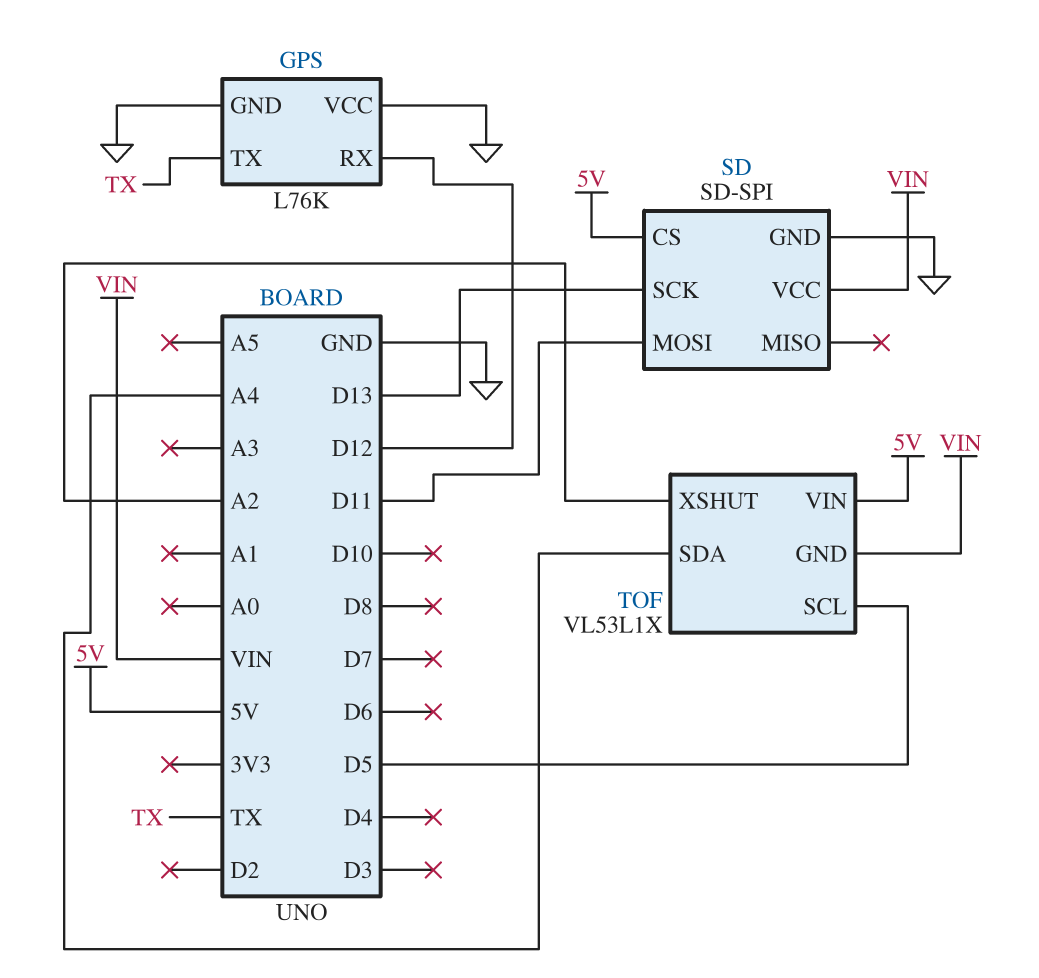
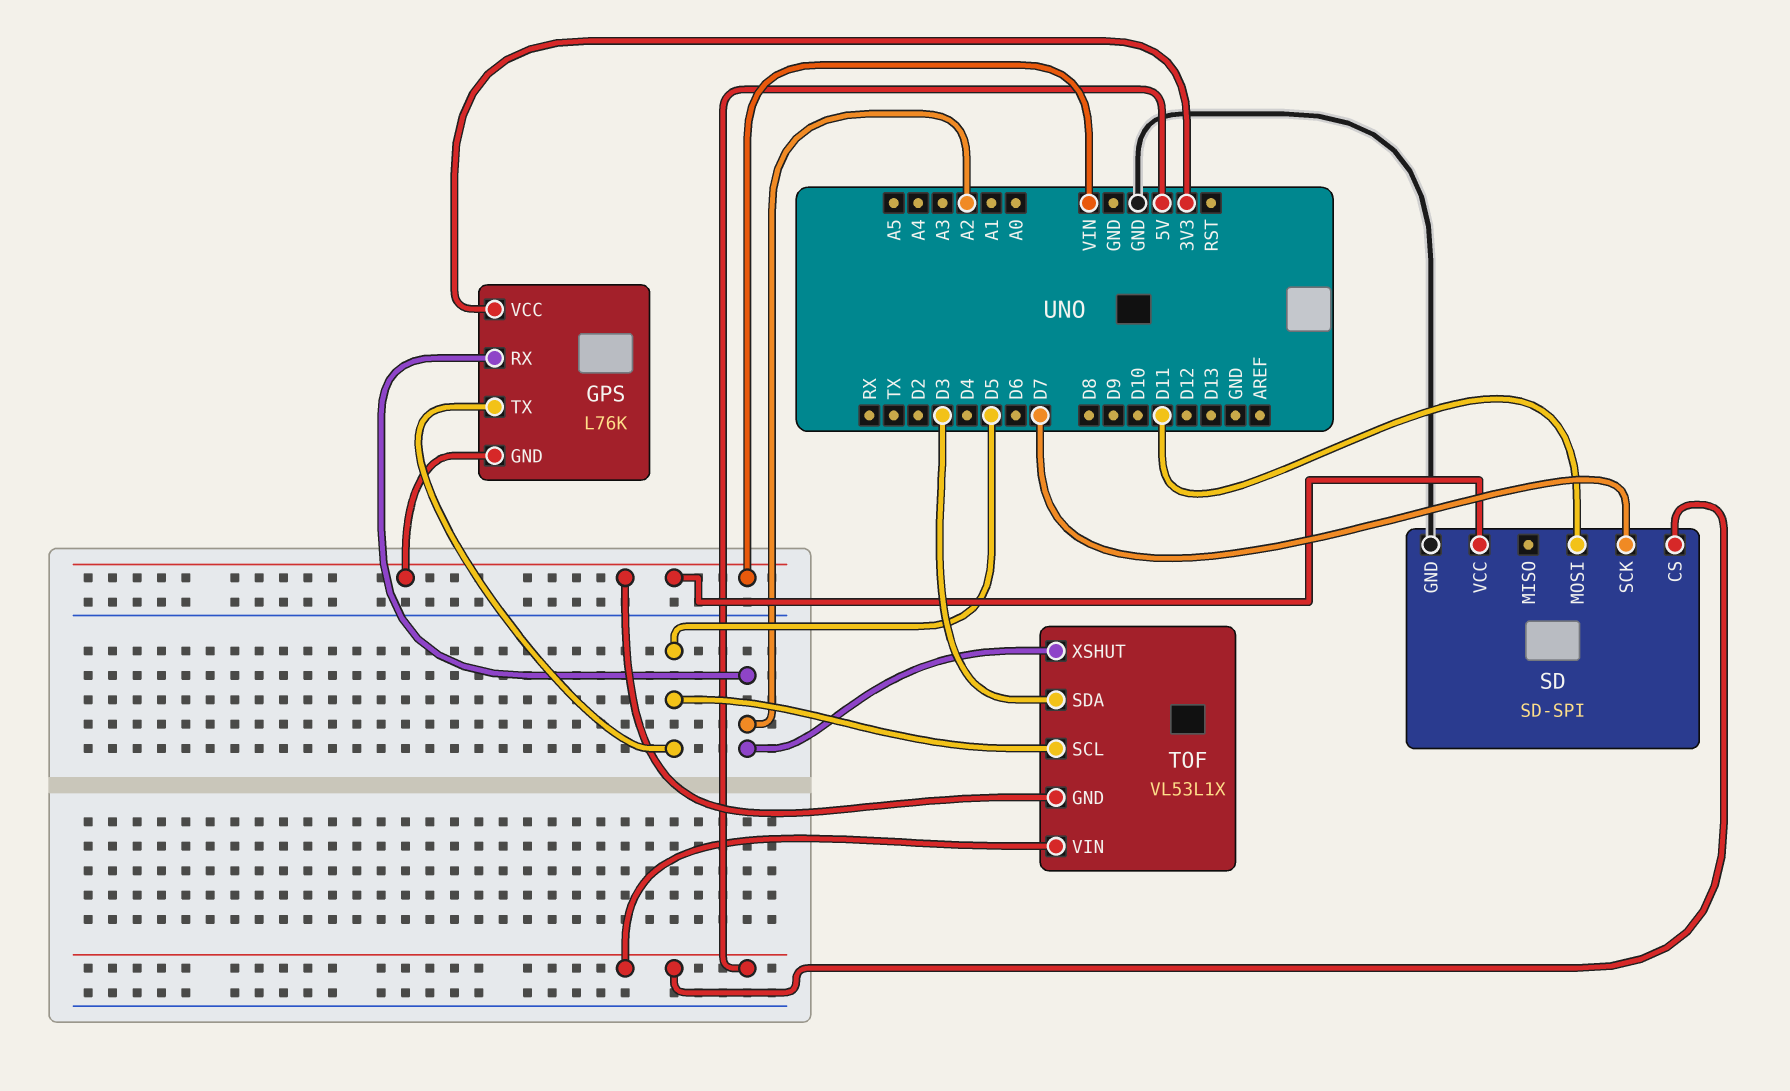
GPS pin GND: GND -> VIN
GPS pin RX: D12 -> A2
GPS pin TX: TX -> D5
GPS pin VCC: GND -> 3V3
SD pin SCK: D13 -> D7
TOF pin SDA: A4 -> D3

